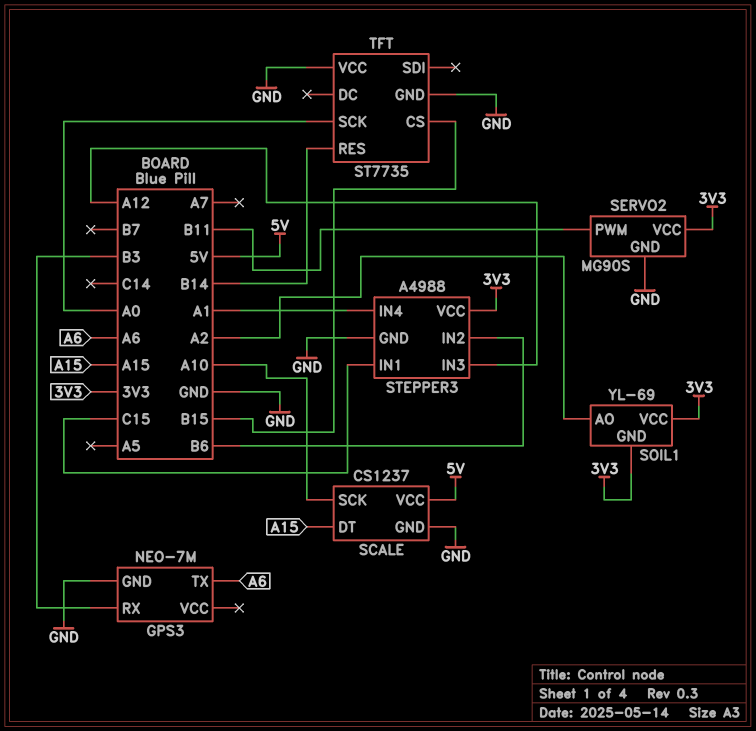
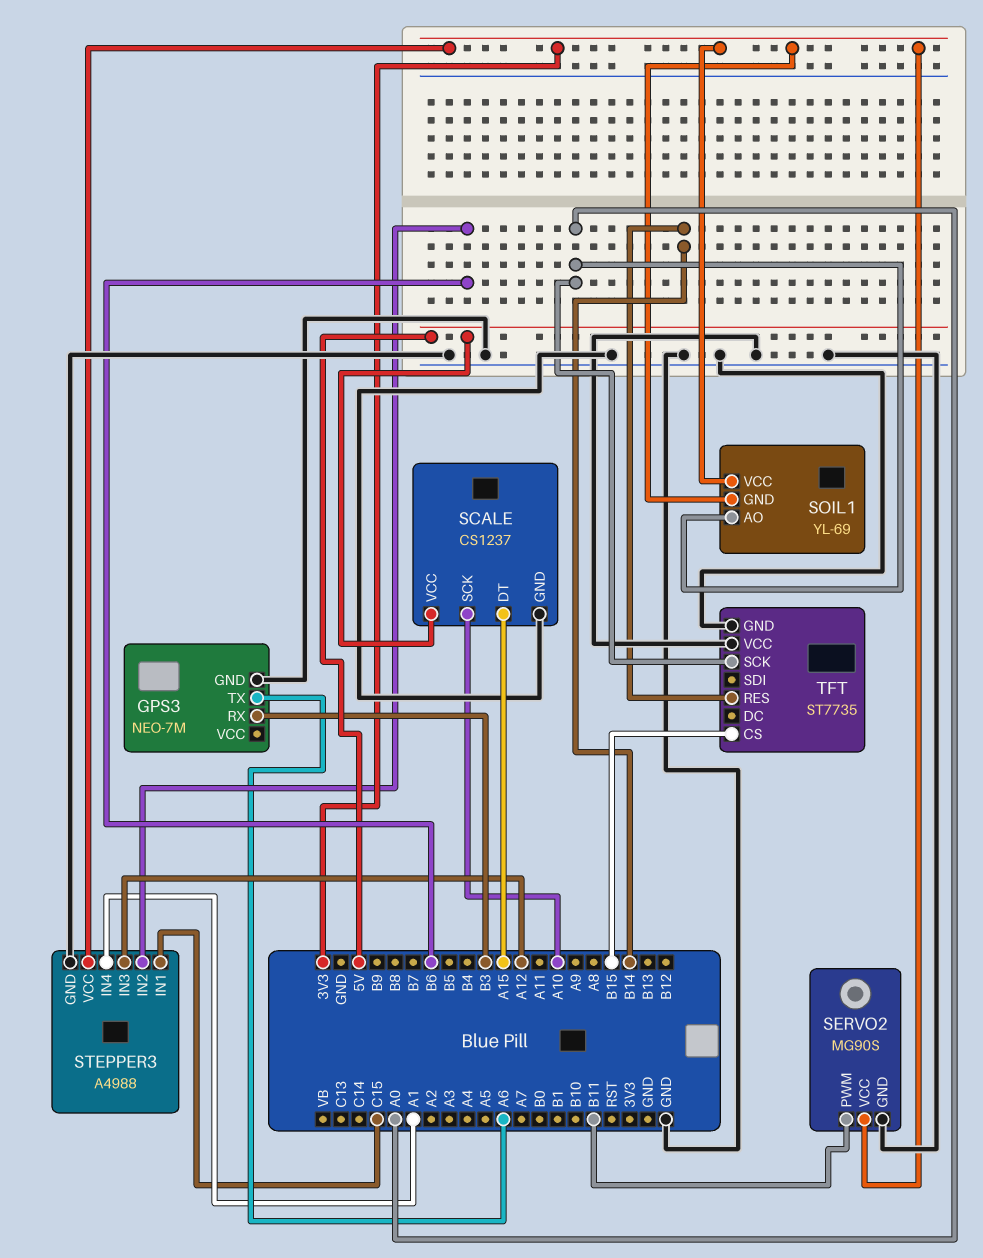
SOIL1 pin AO: A2 -> A0

